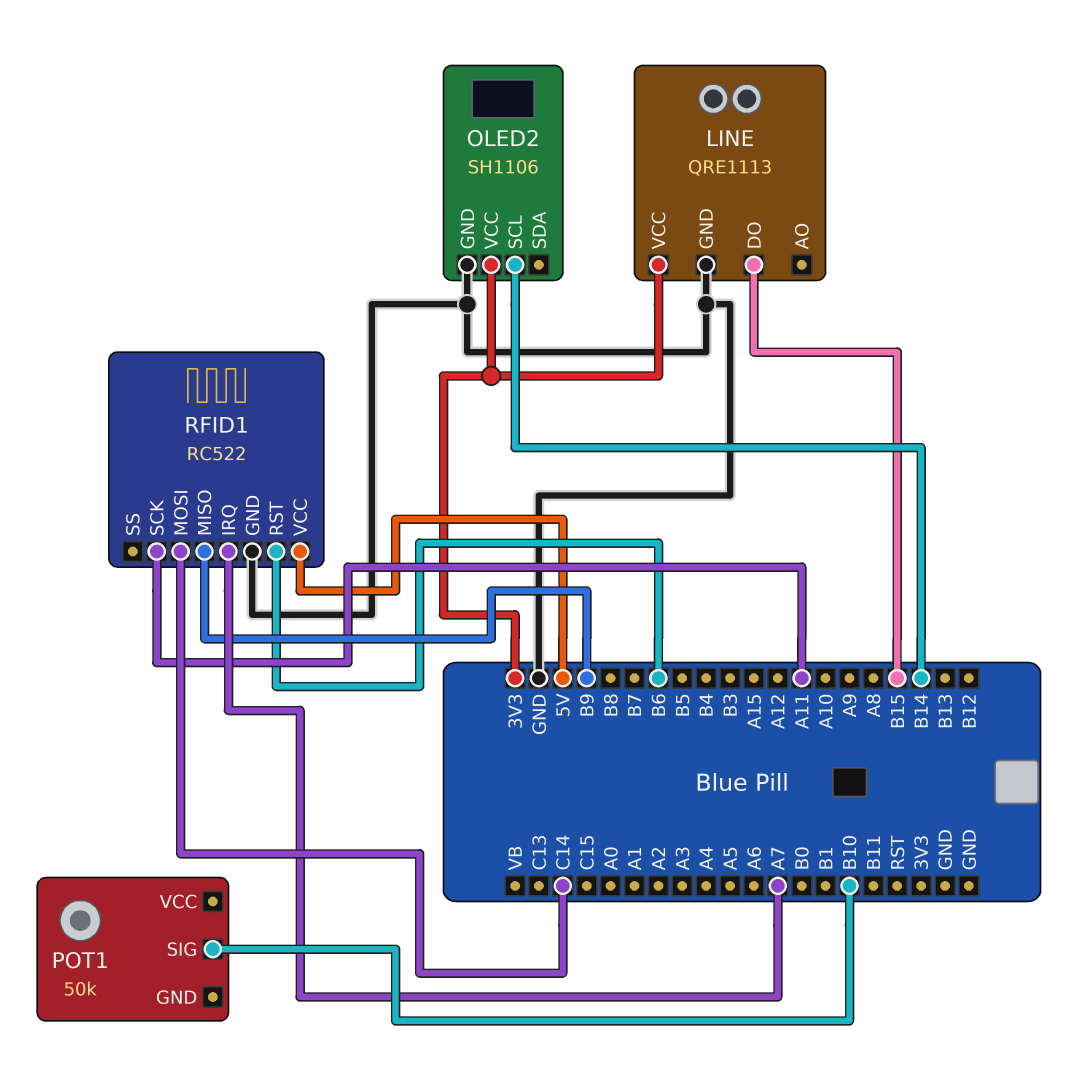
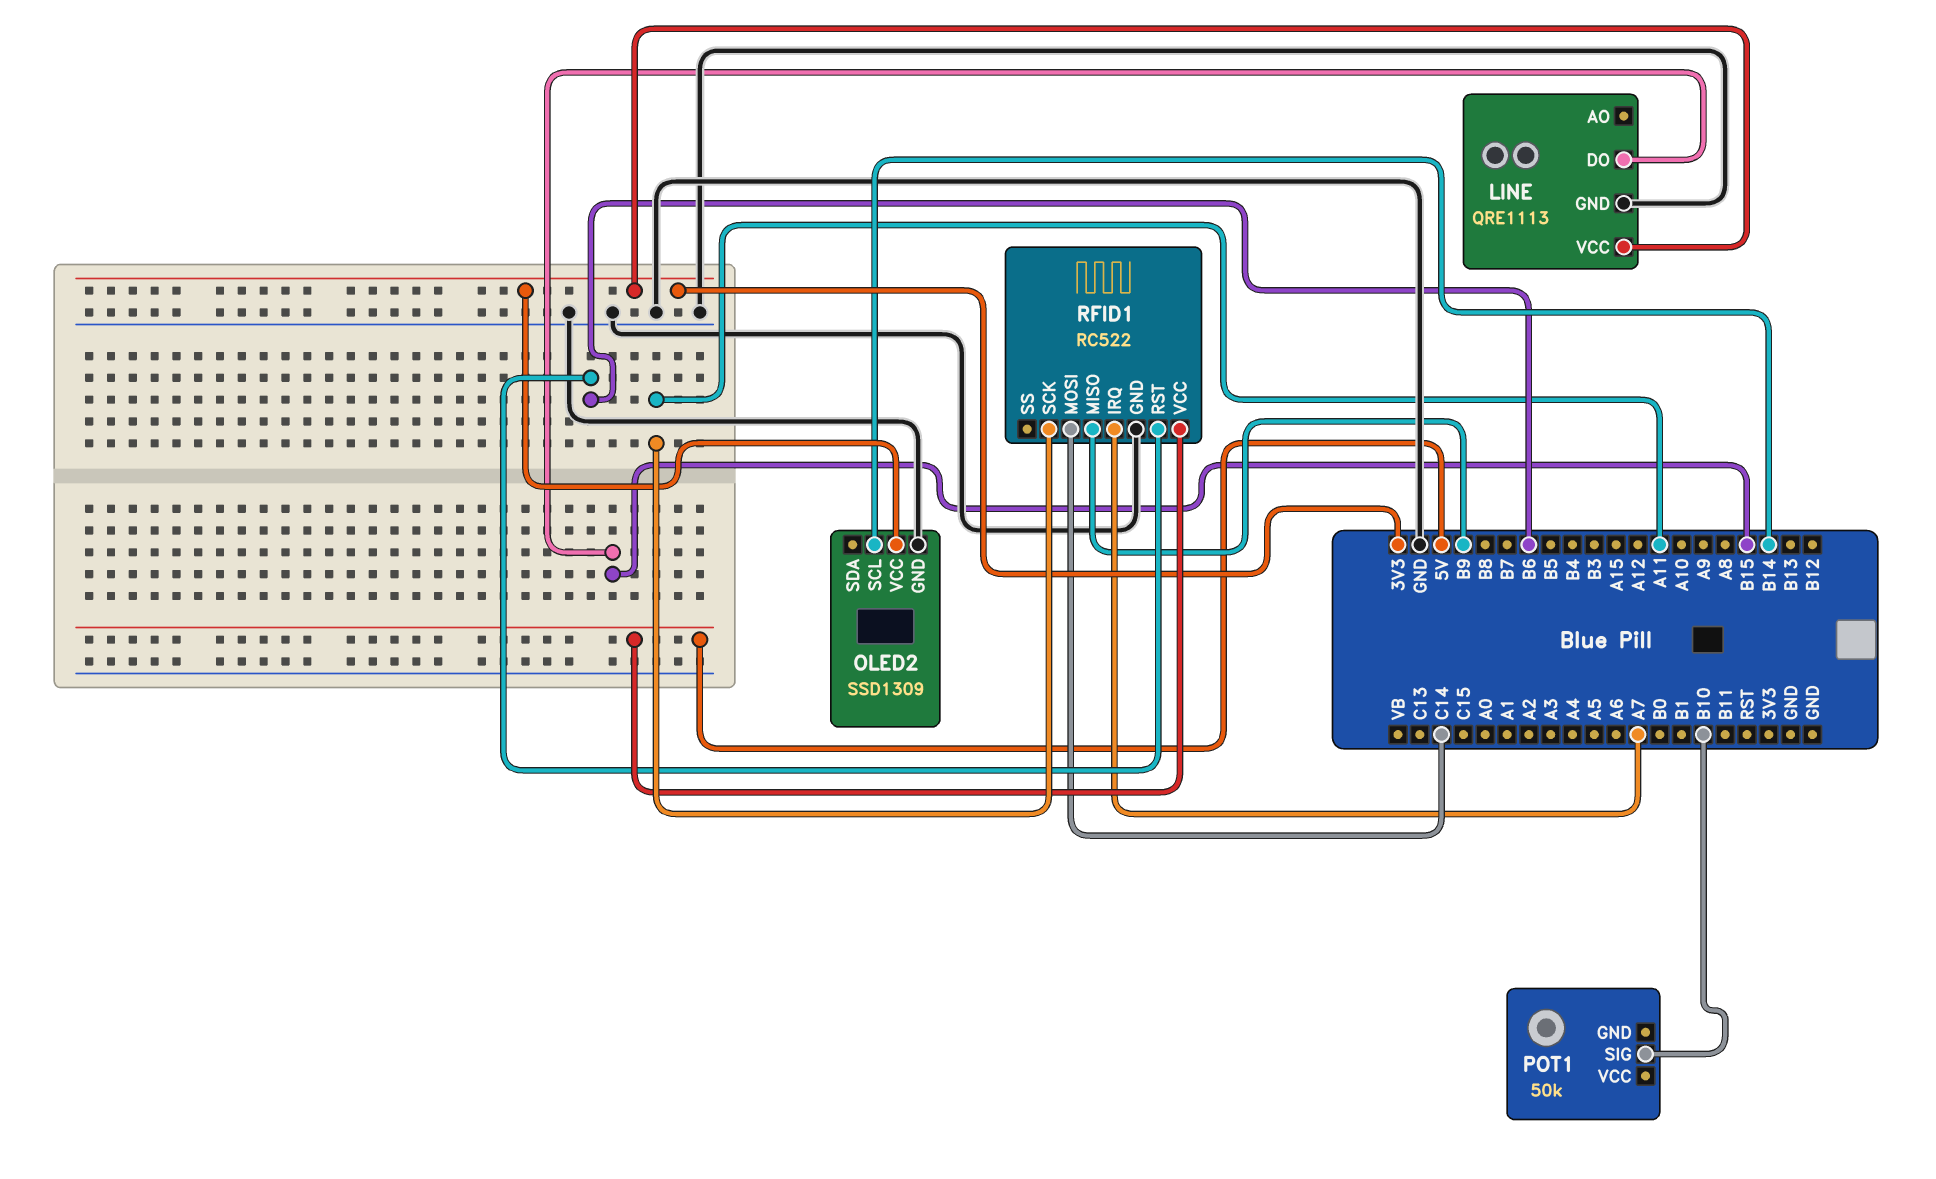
OLED2: SH1106 -> SSD1309

